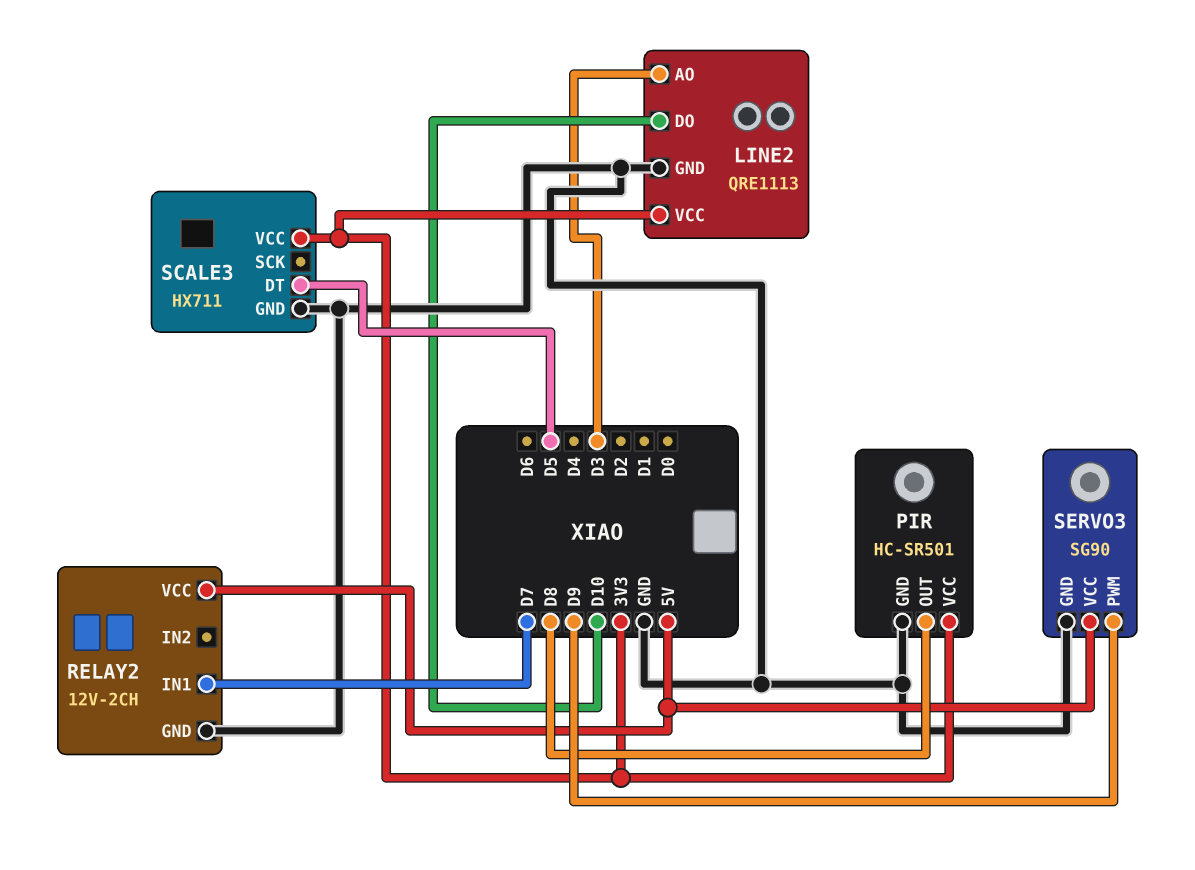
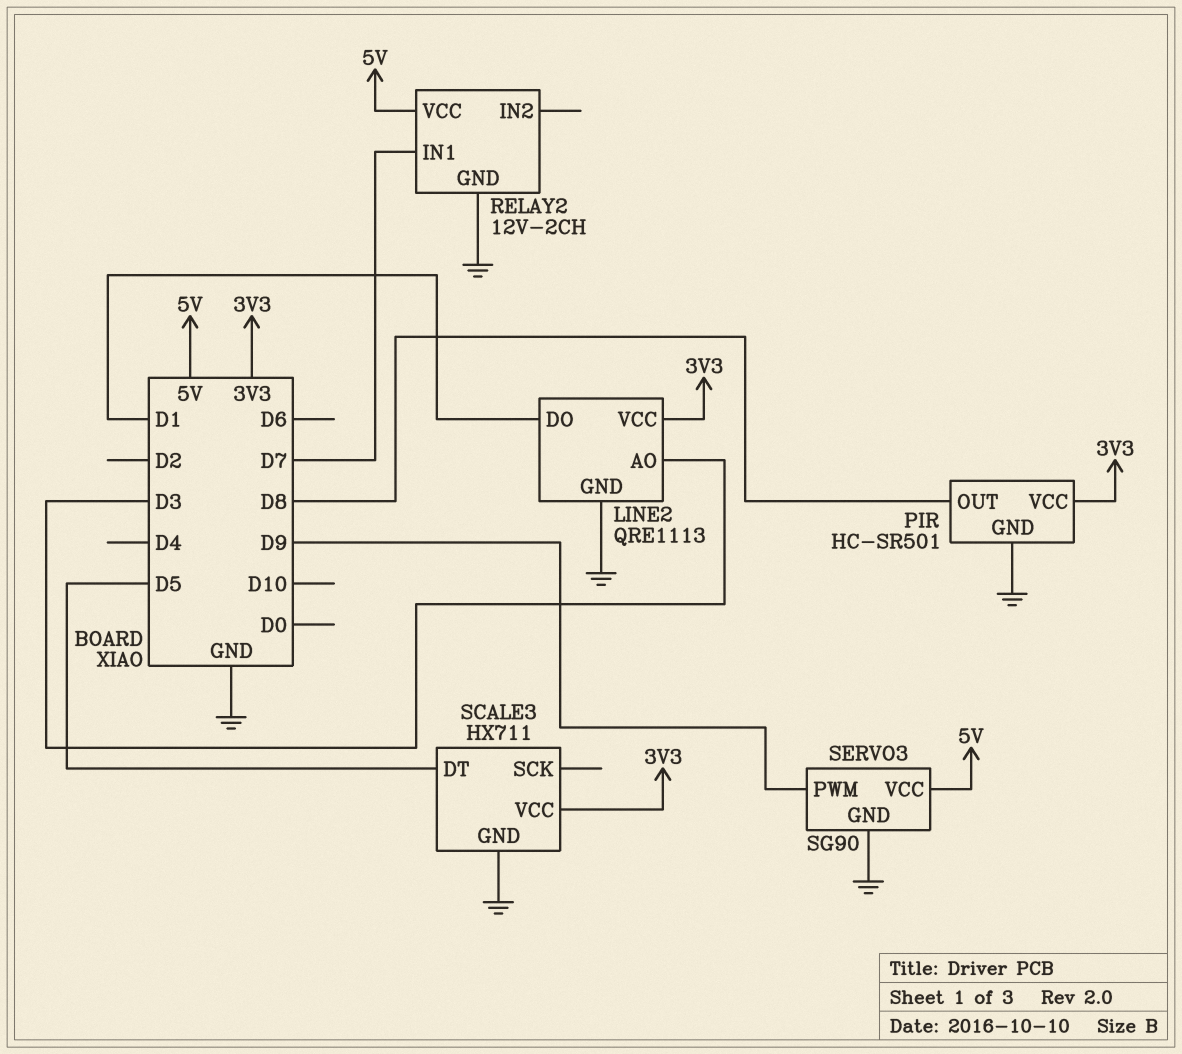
LINE2 pin DO: D10 -> D1

